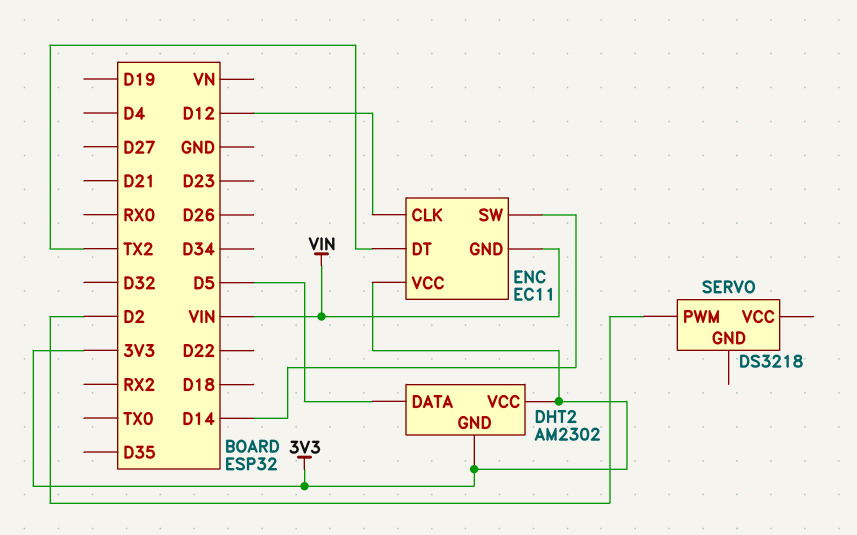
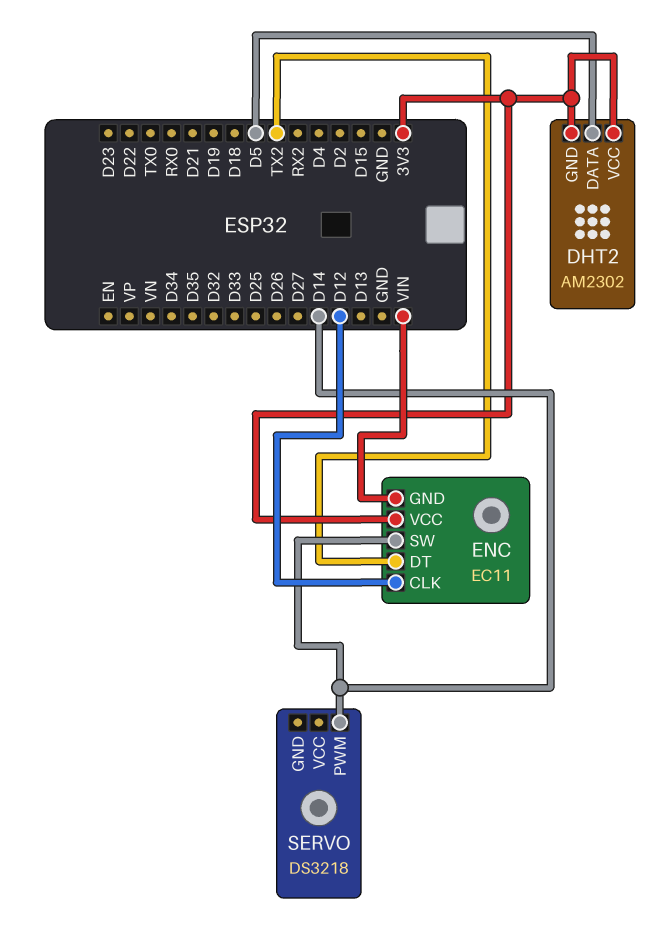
SERVO pin PWM: D2 -> D14

